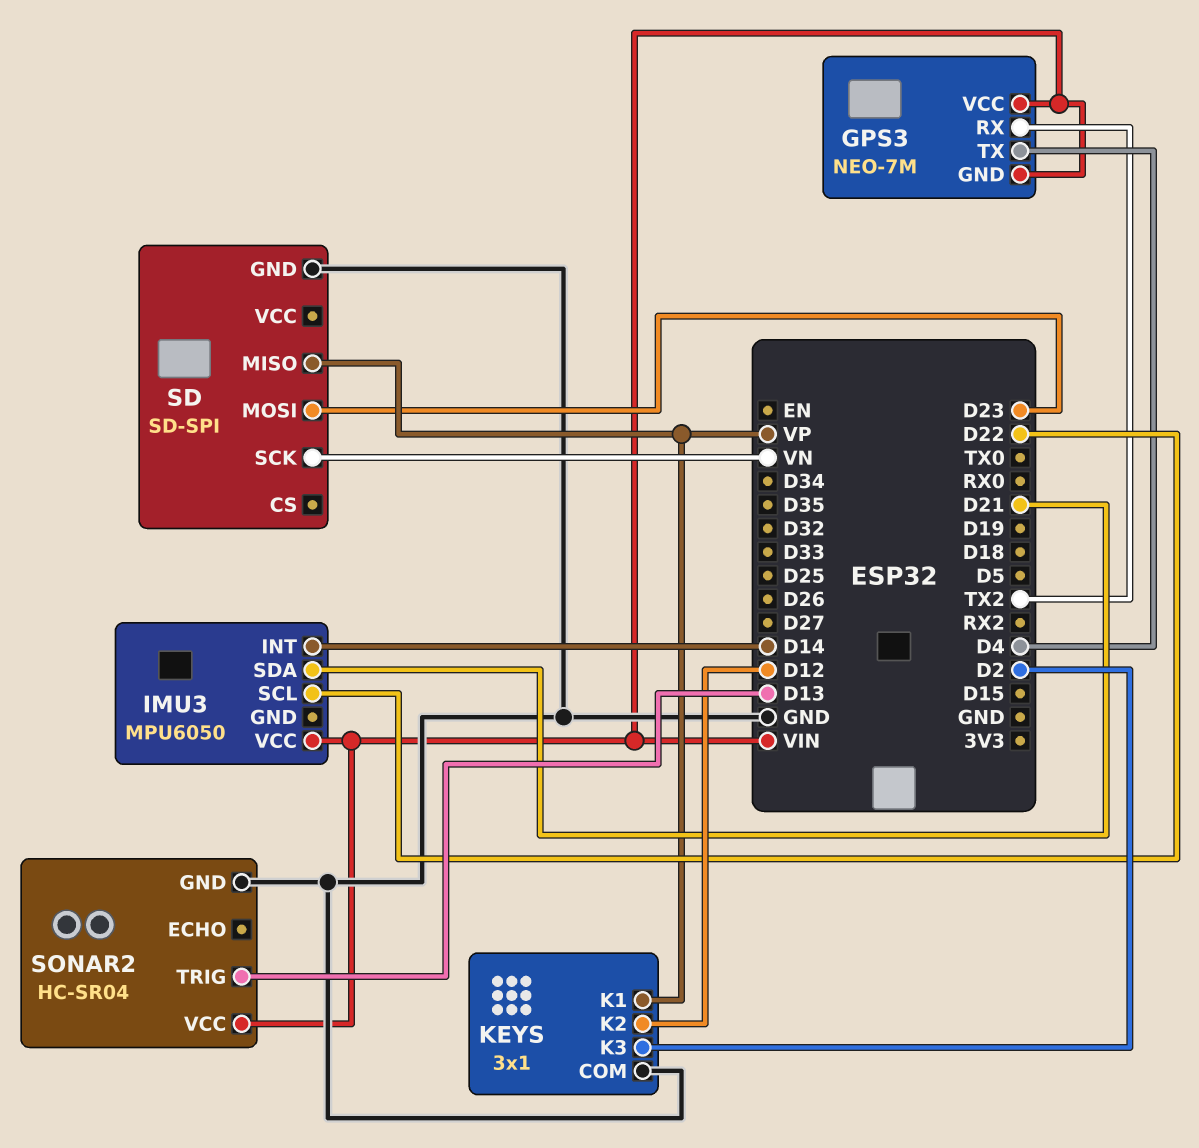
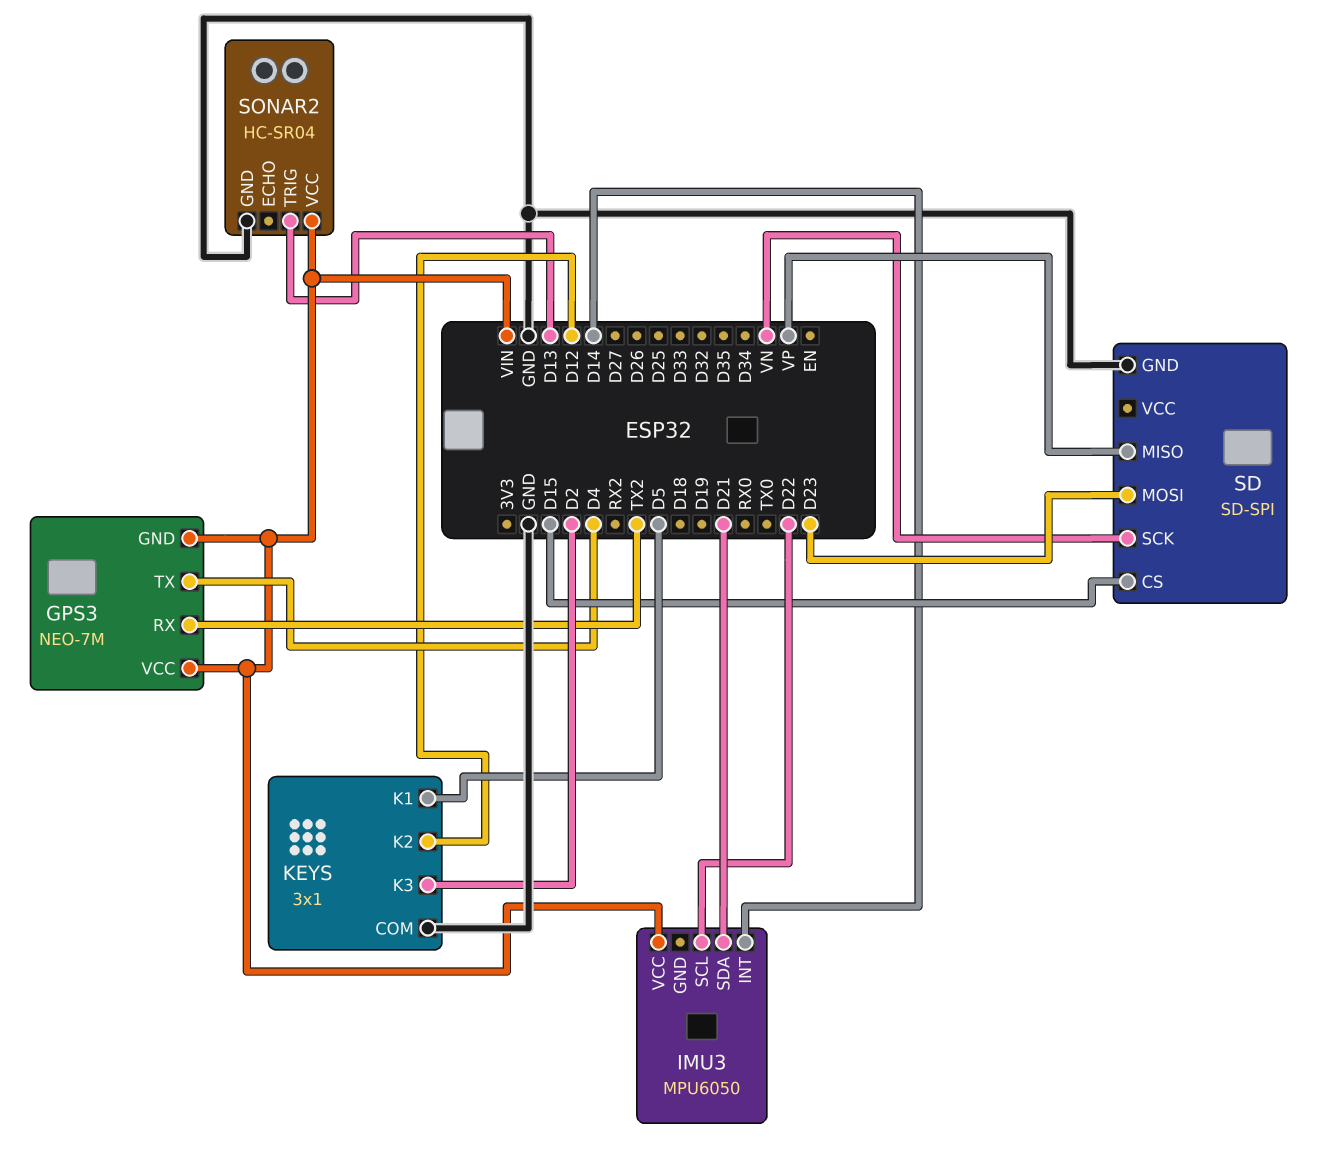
KEYS pin K1: VP -> D5
SD pin CS: none -> D15

